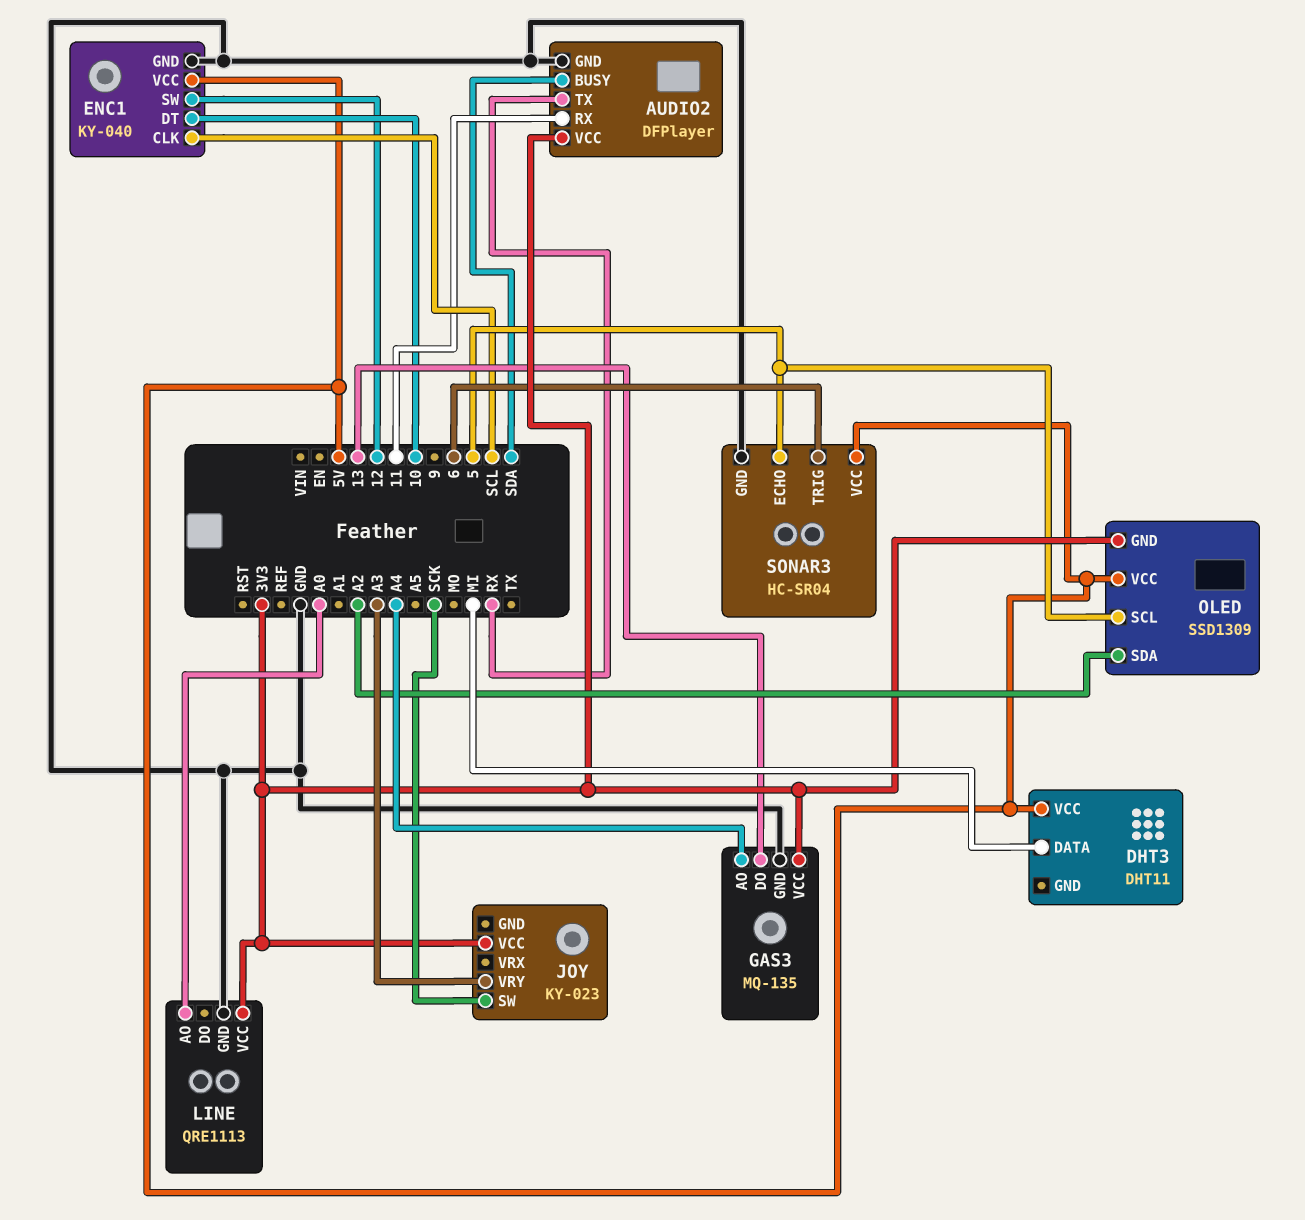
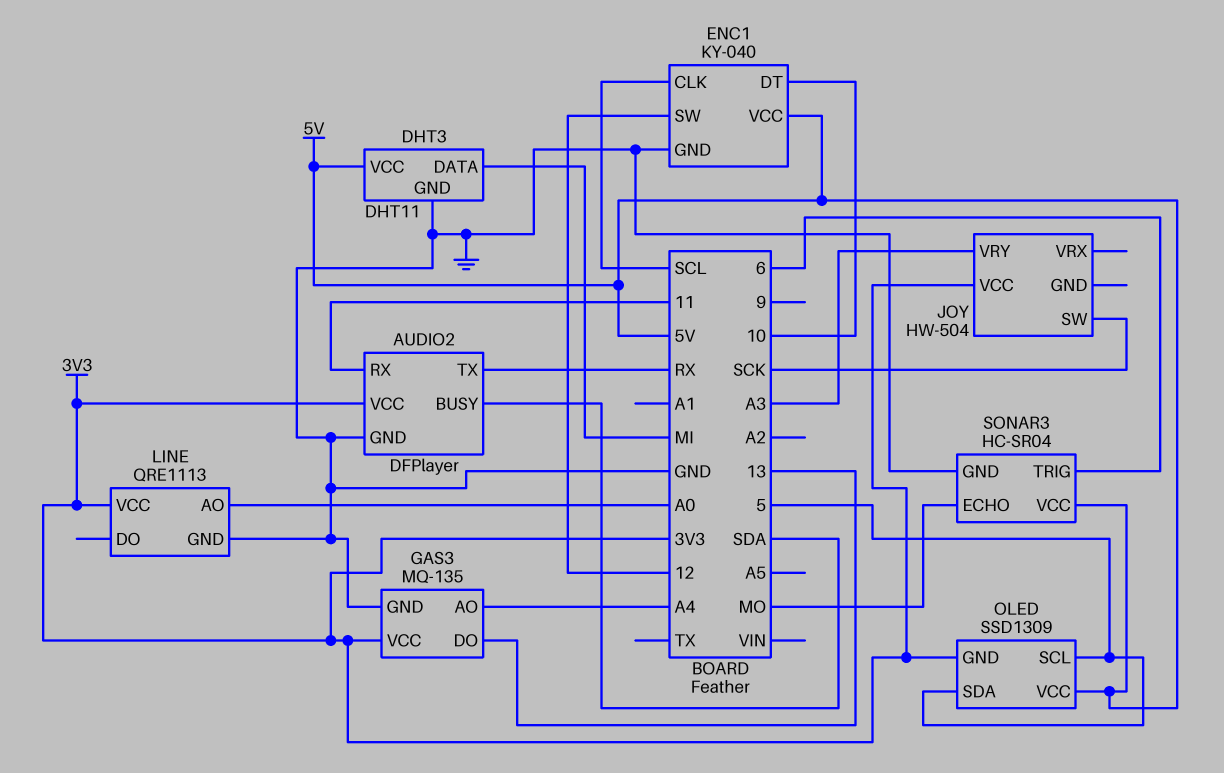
DHT3 pin GND: none -> GND
JOY: KY-023 -> HW-504
OLED pin SDA: A2 -> 5
SONAR3 pin ECHO: 5 -> MO

